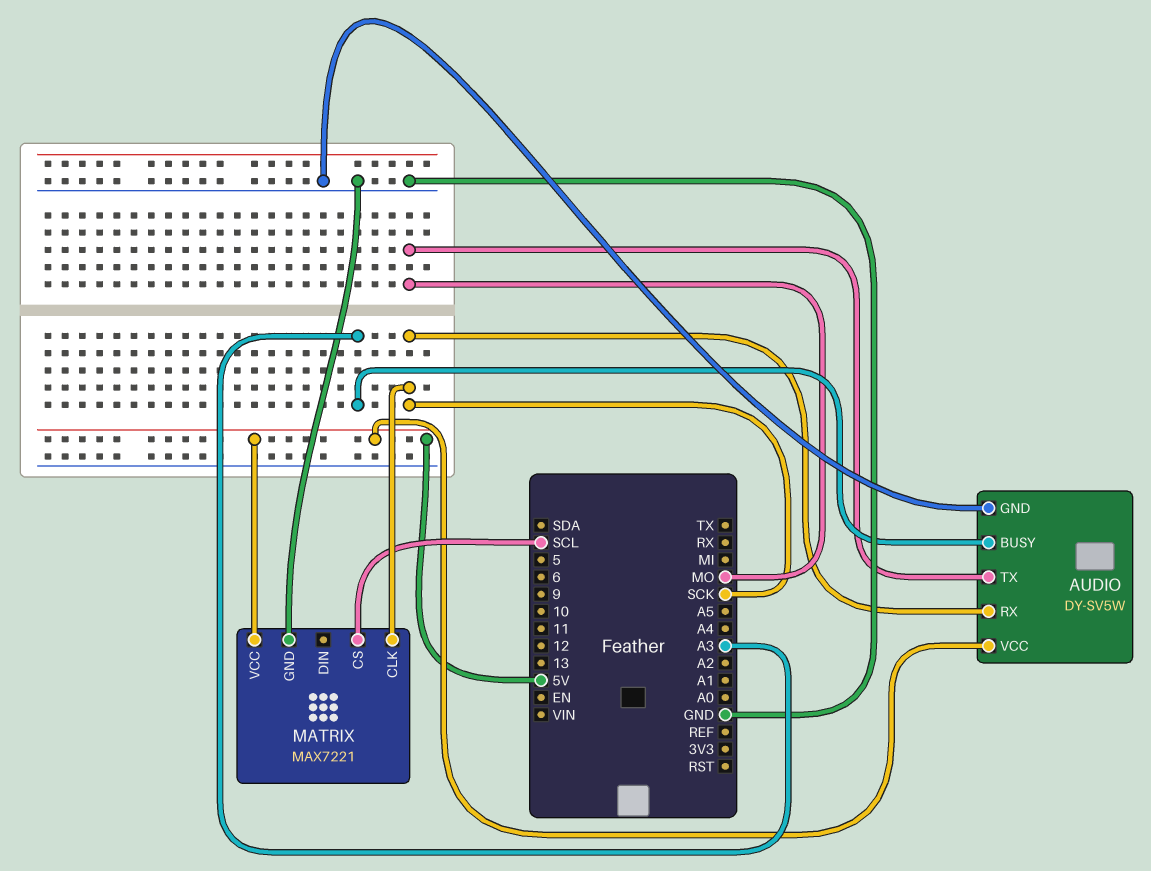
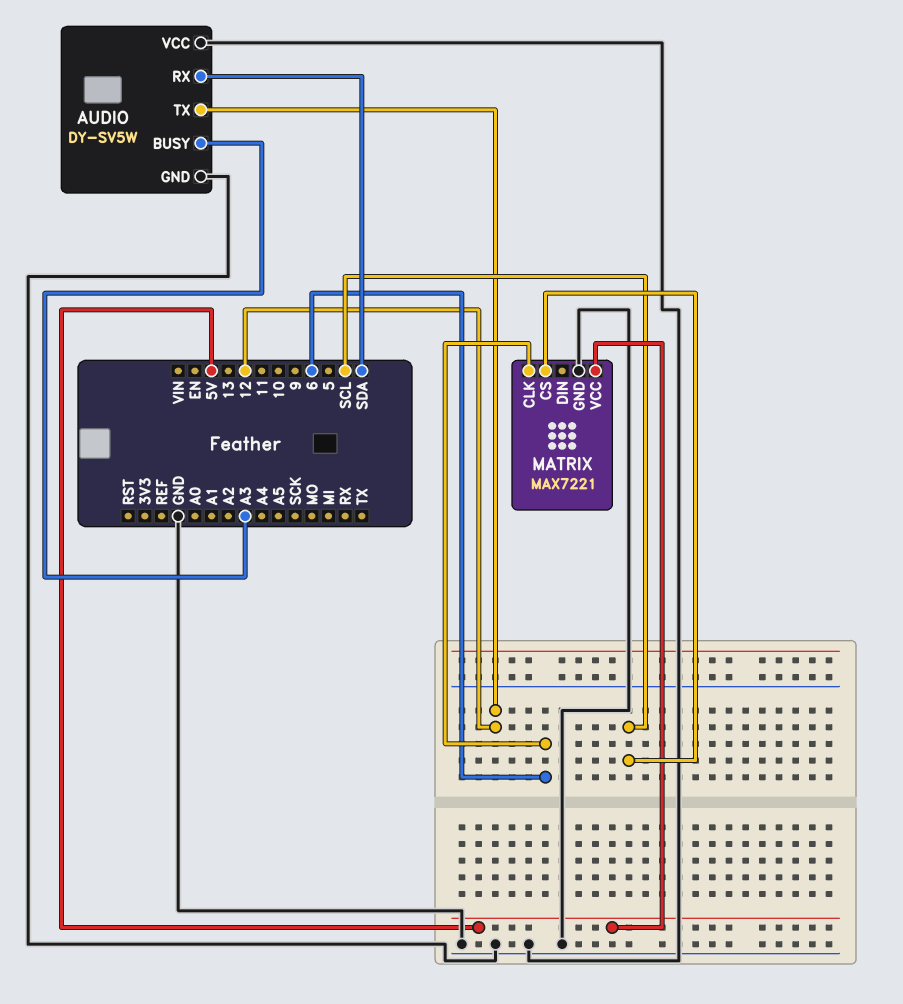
AUDIO pin RX: SCK -> SDA
AUDIO pin TX: MO -> 12
AUDIO pin VCC: 5V -> GND
MATRIX pin CLK: SCK -> 6

